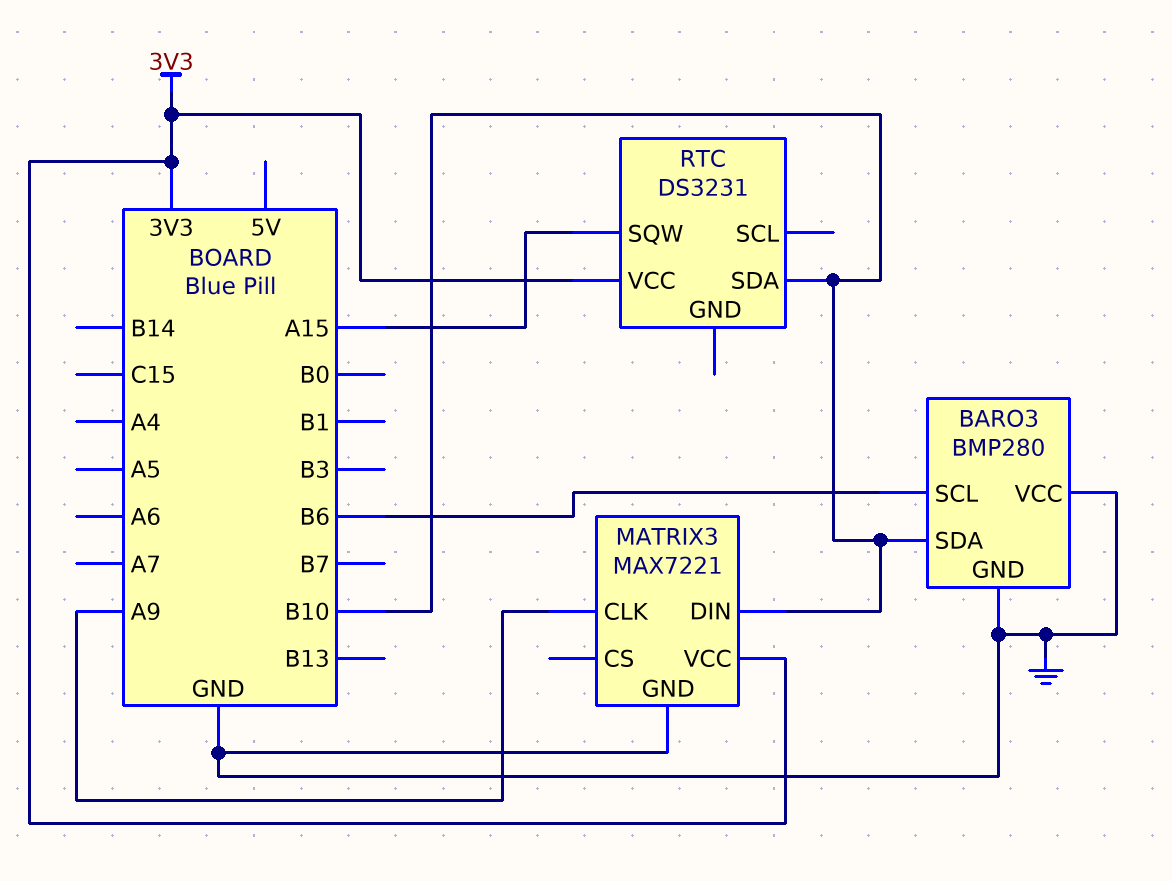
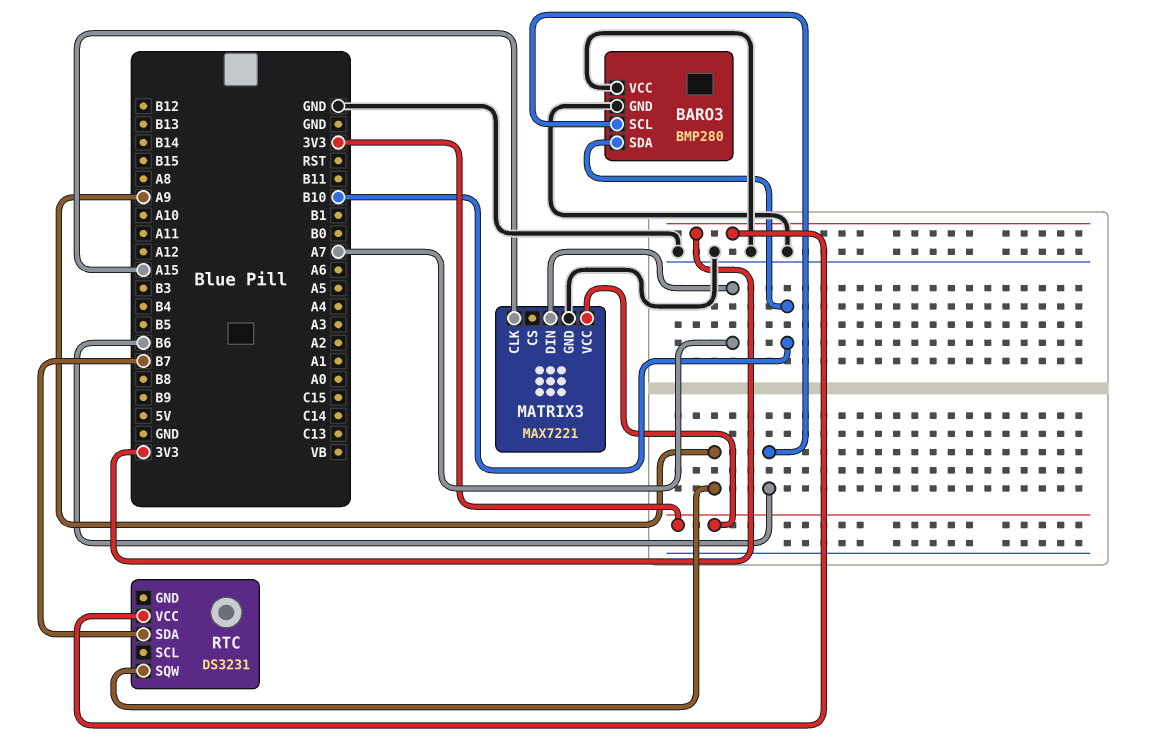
MATRIX3 pin CLK: A9 -> A15
MATRIX3 pin DIN: B10 -> A7
RTC pin SDA: B10 -> B7
RTC pin SQW: A15 -> A9

